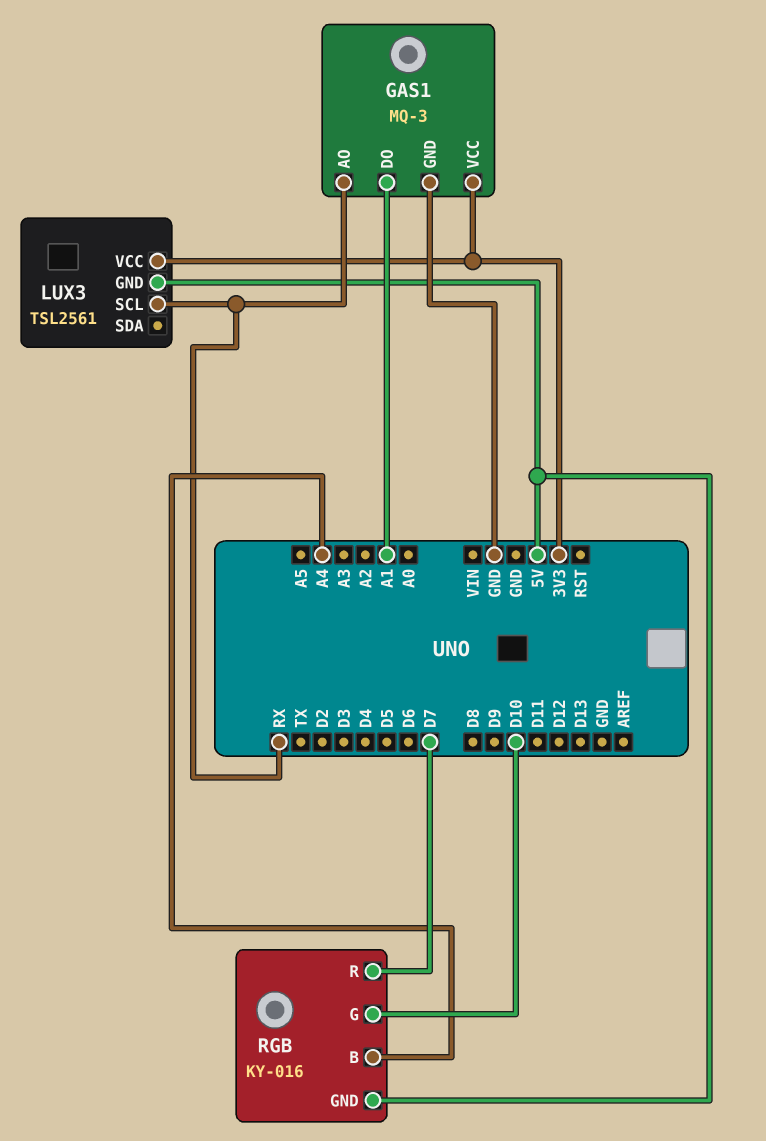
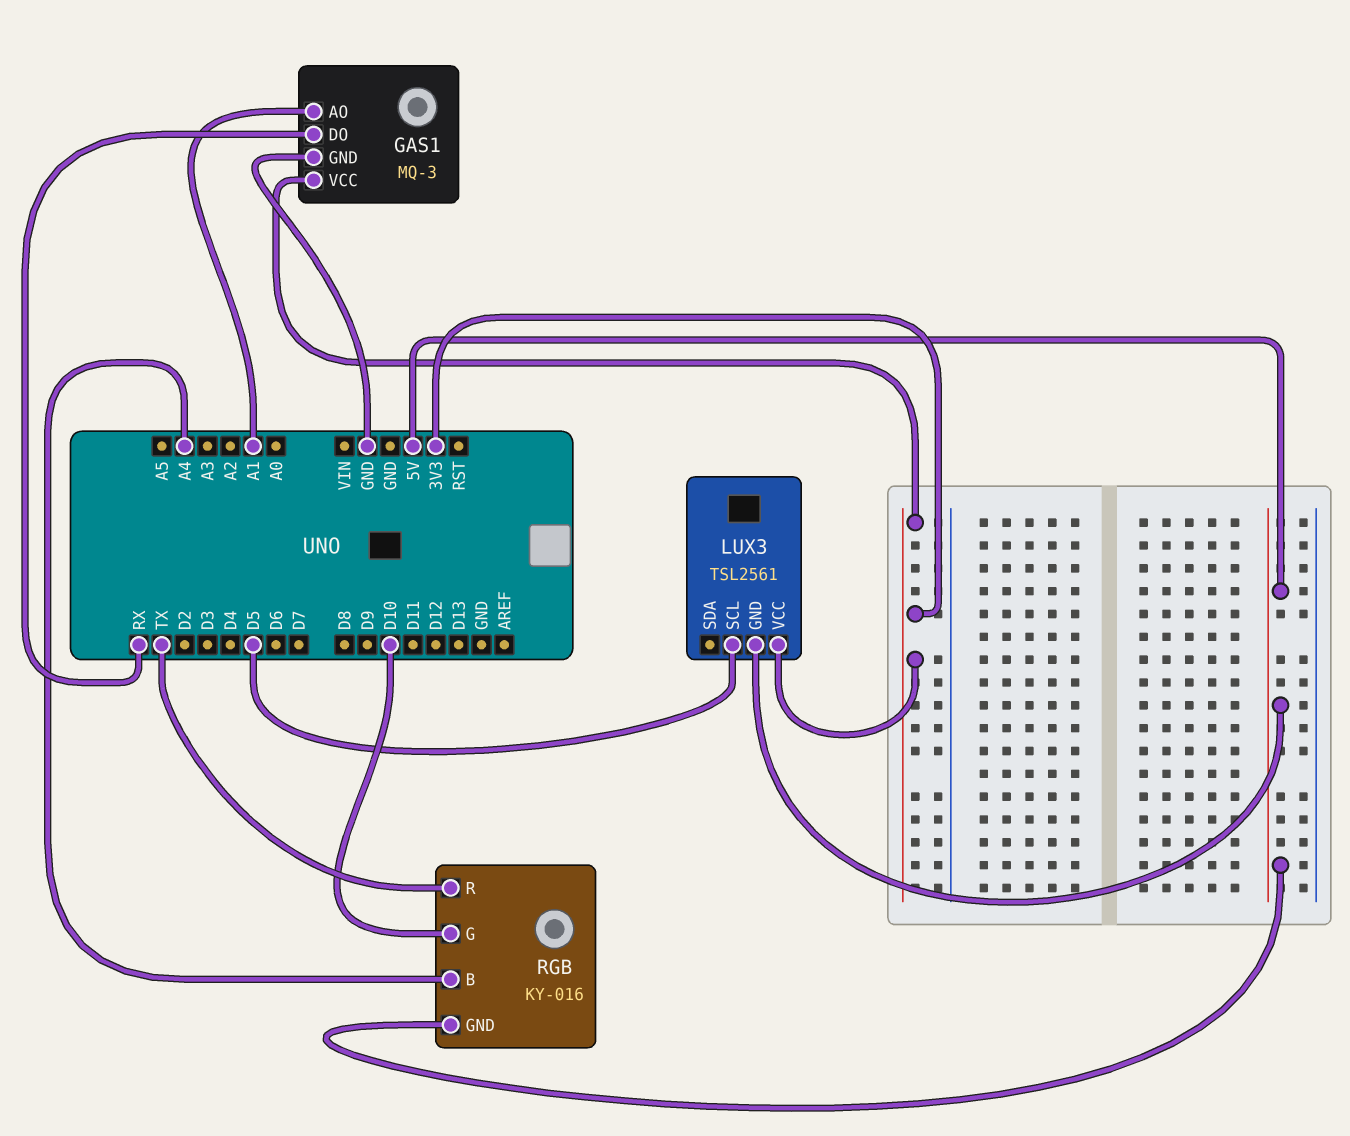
GAS1 pin AO: RX -> A1
GAS1 pin DO: A1 -> RX
LUX3 pin SCL: RX -> D5
RGB pin R: D7 -> TX

